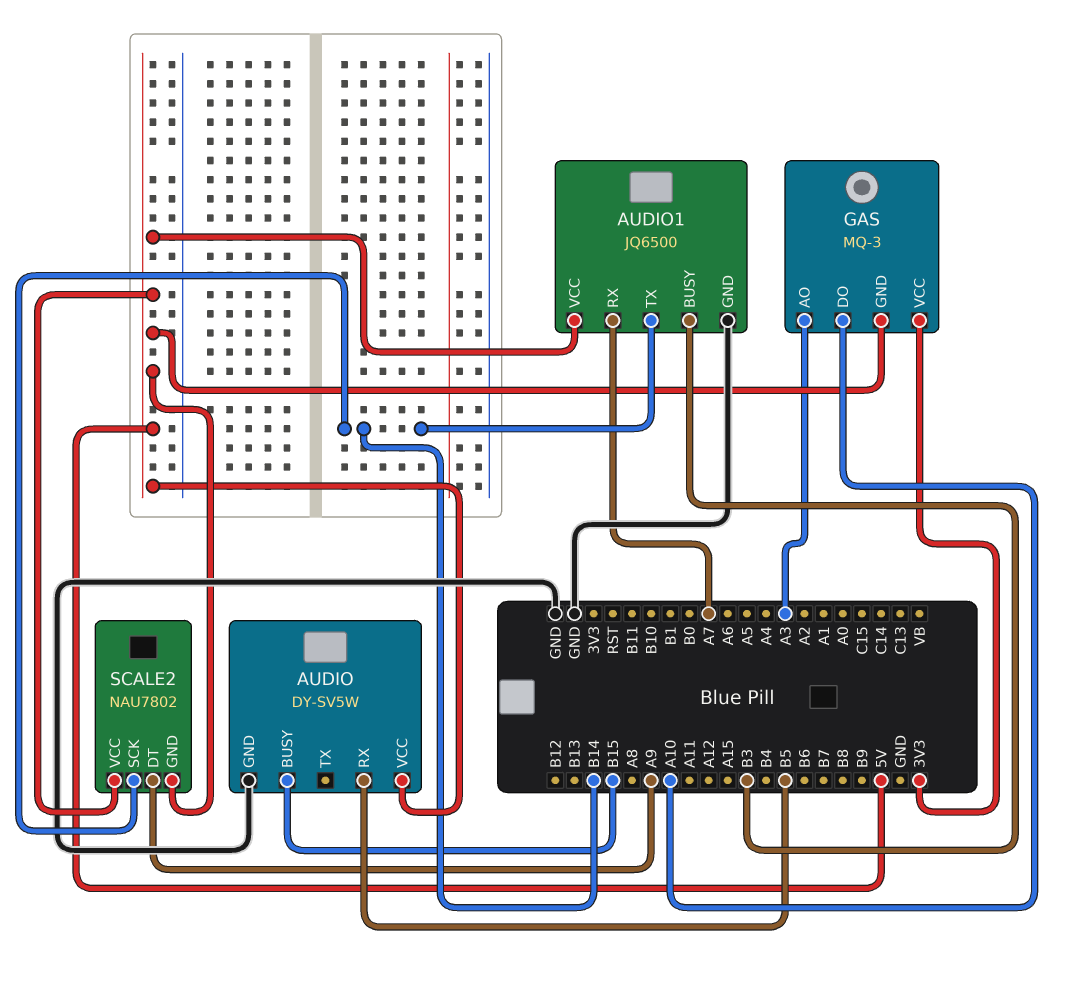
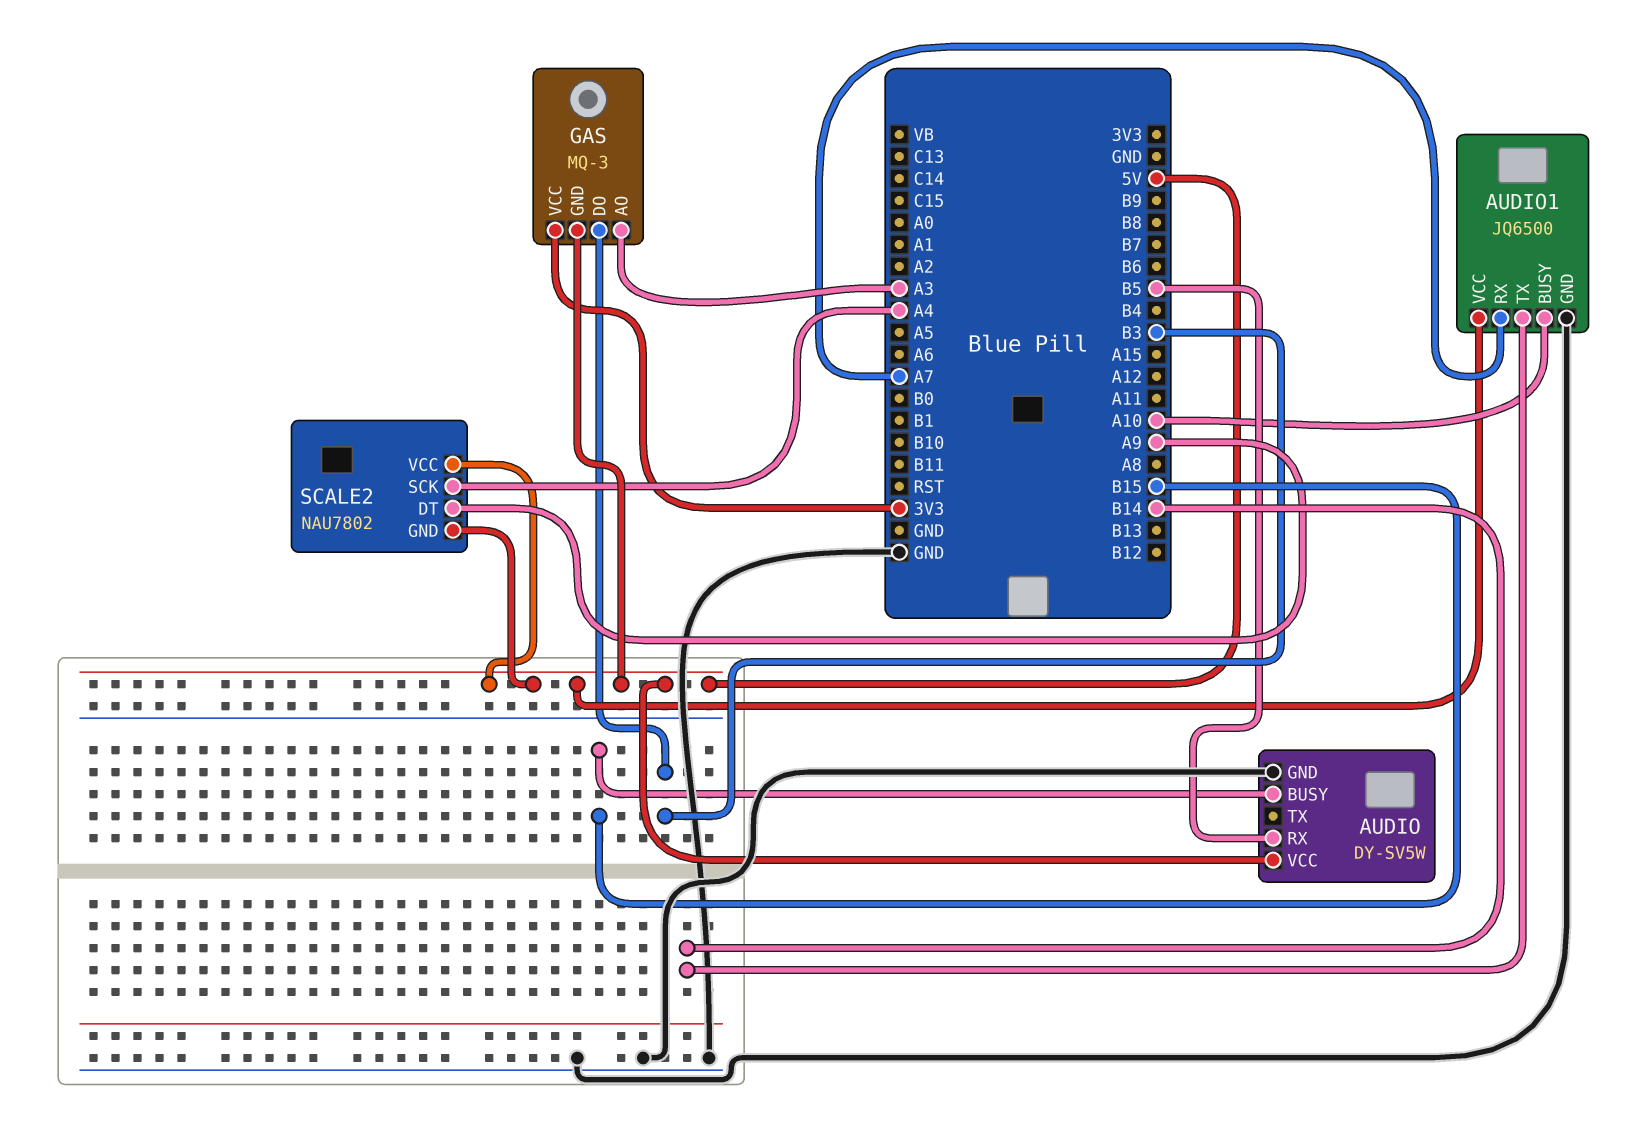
AUDIO1 pin BUSY: B3 -> A10
GAS pin DO: A10 -> B3
SCALE2 pin SCK: B14 -> A4

